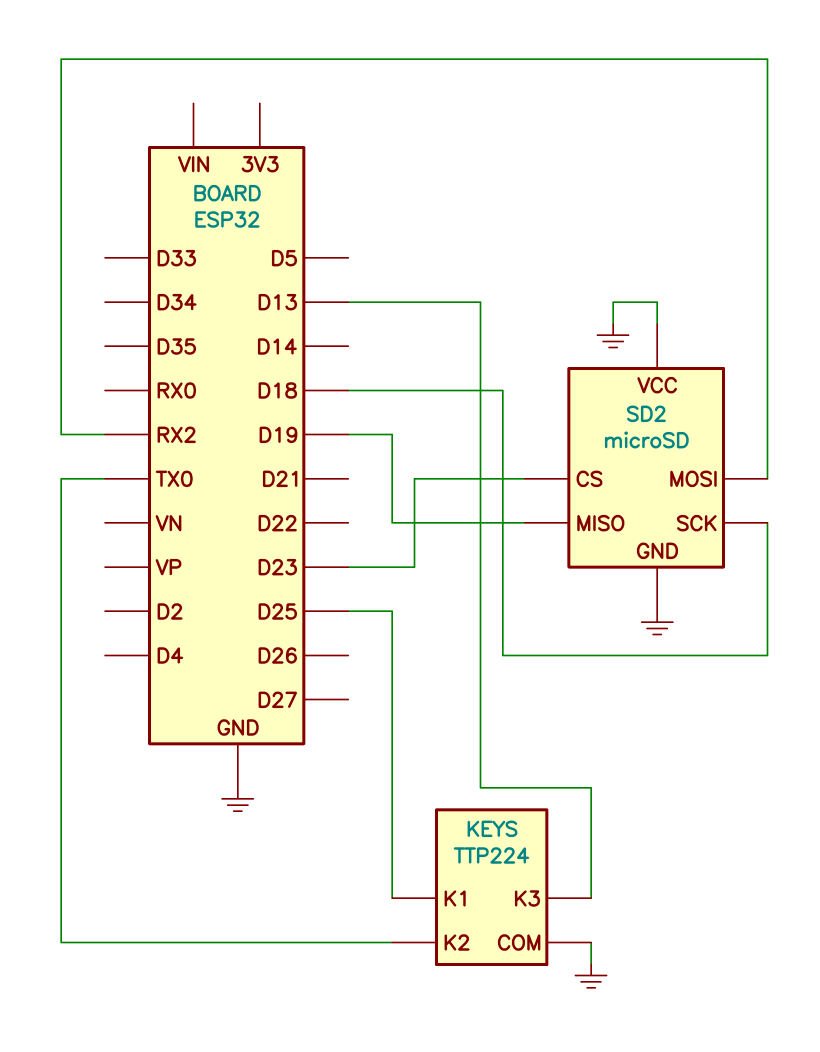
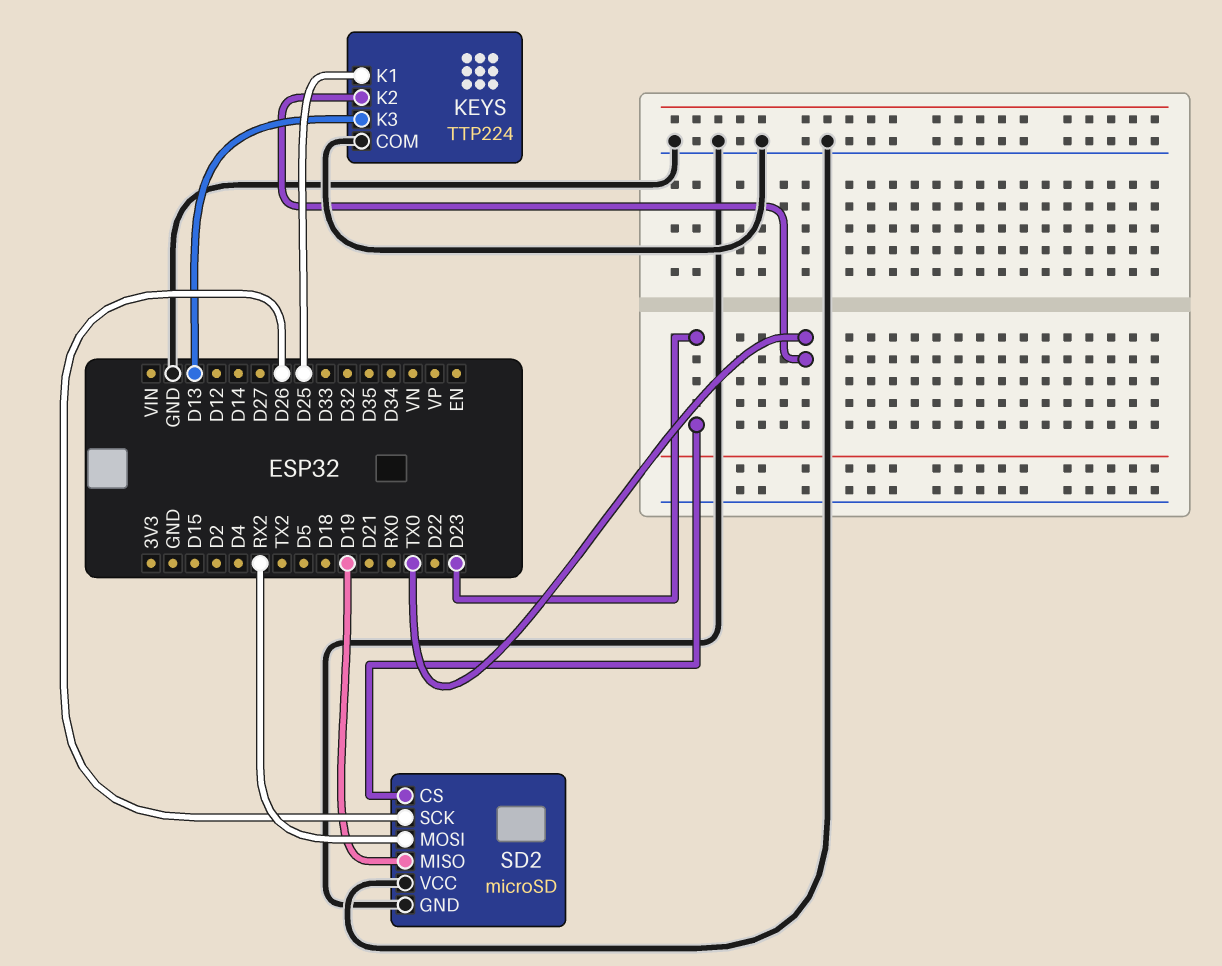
SD2 pin SCK: D18 -> D26

